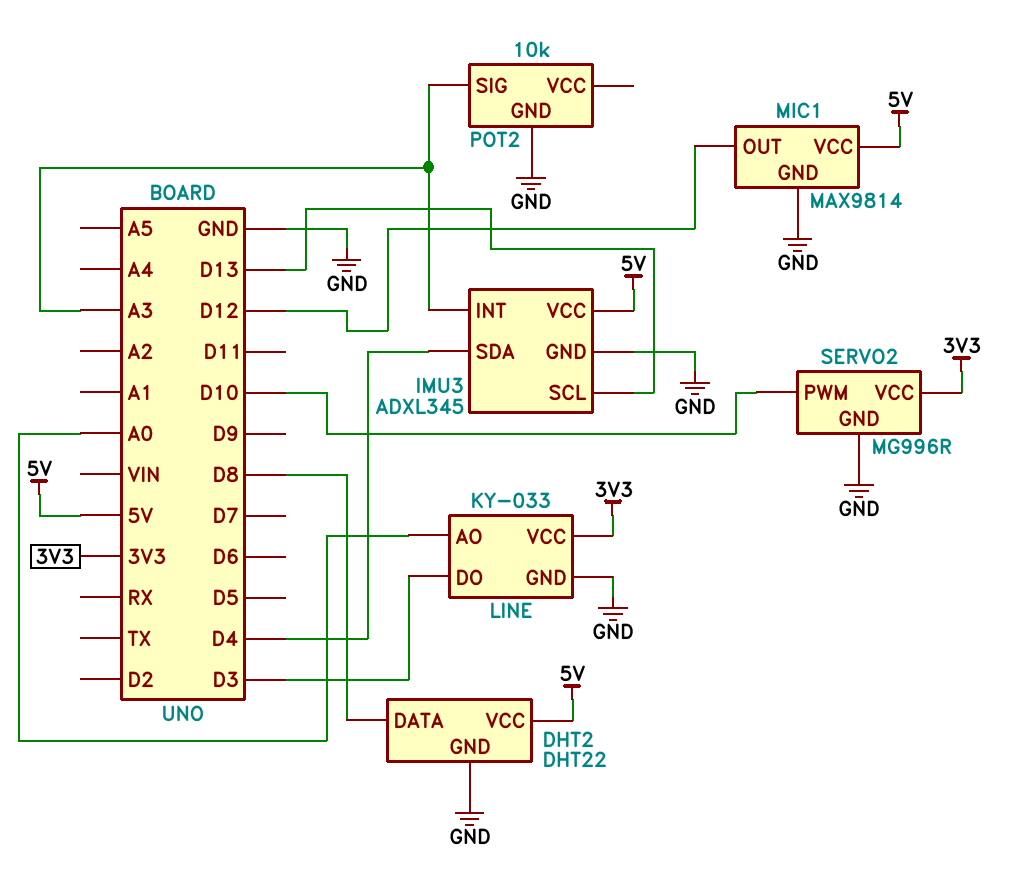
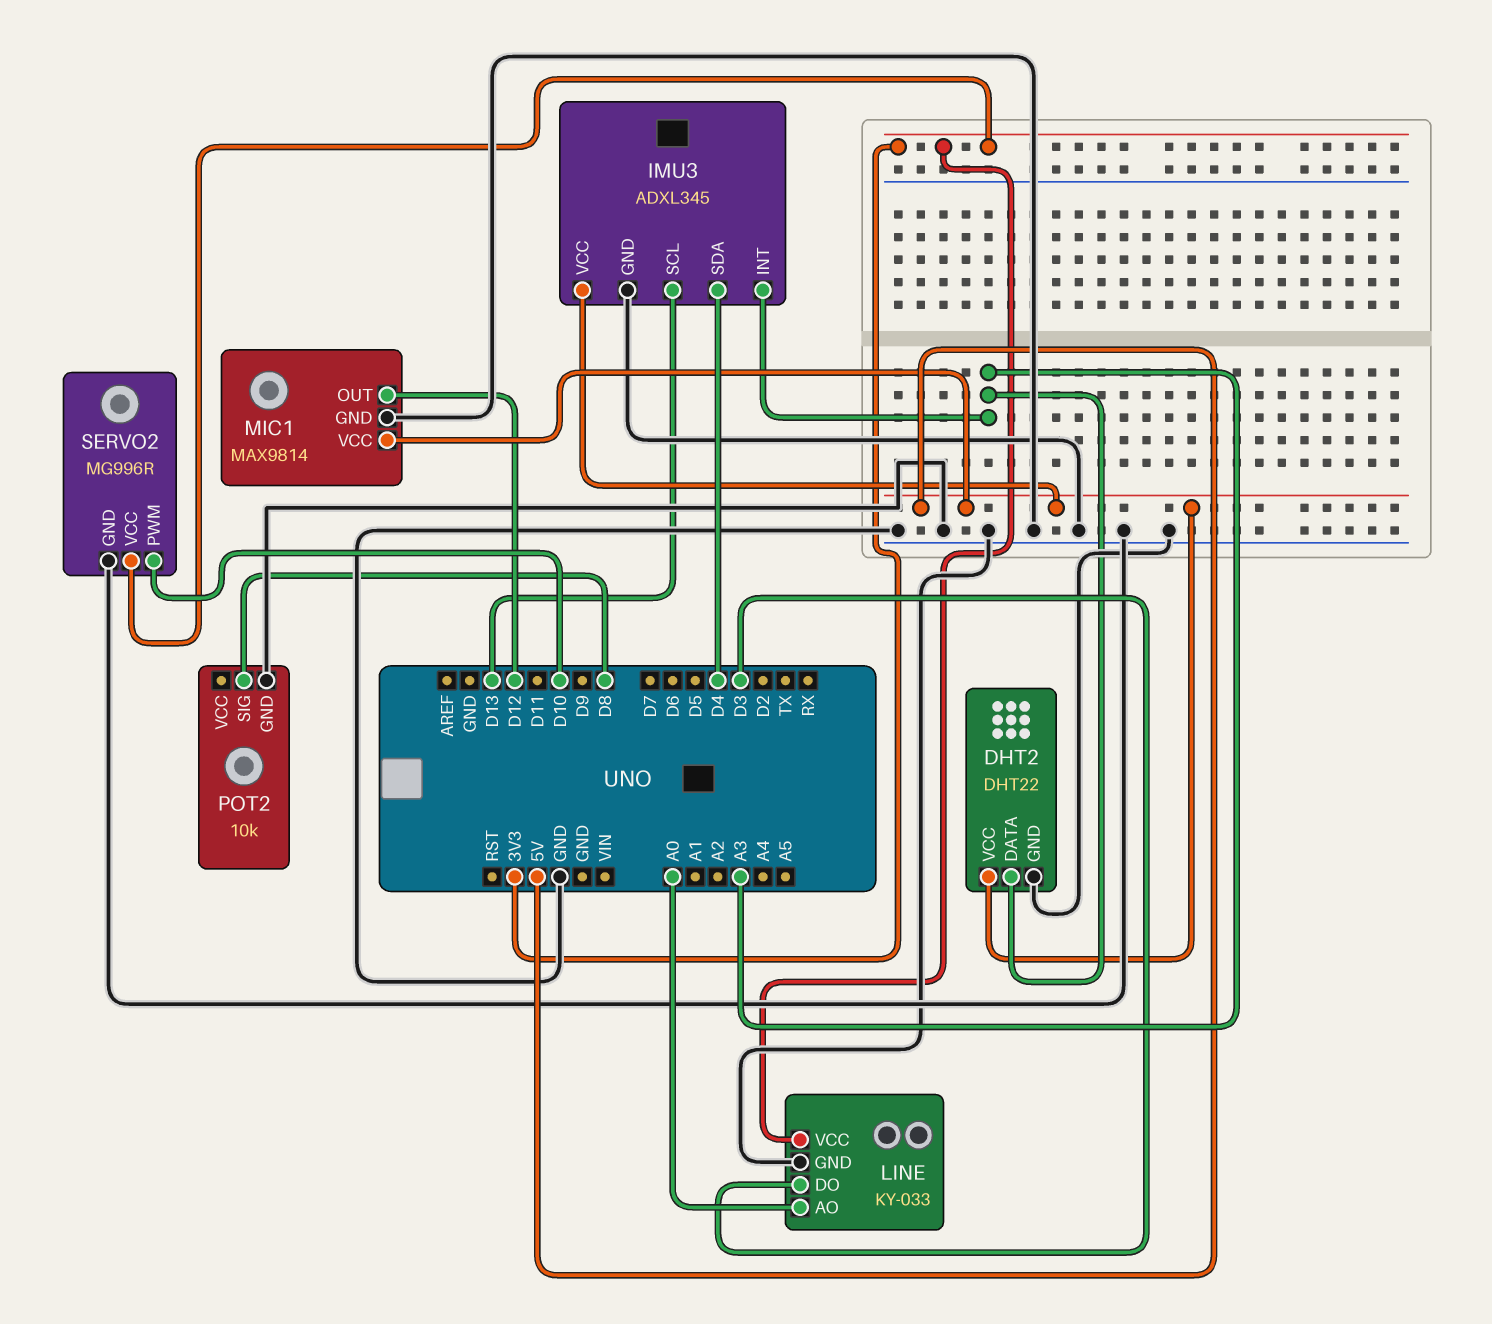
DHT2 pin DATA: D8 -> A3
POT2 pin SIG: A3 -> D8

